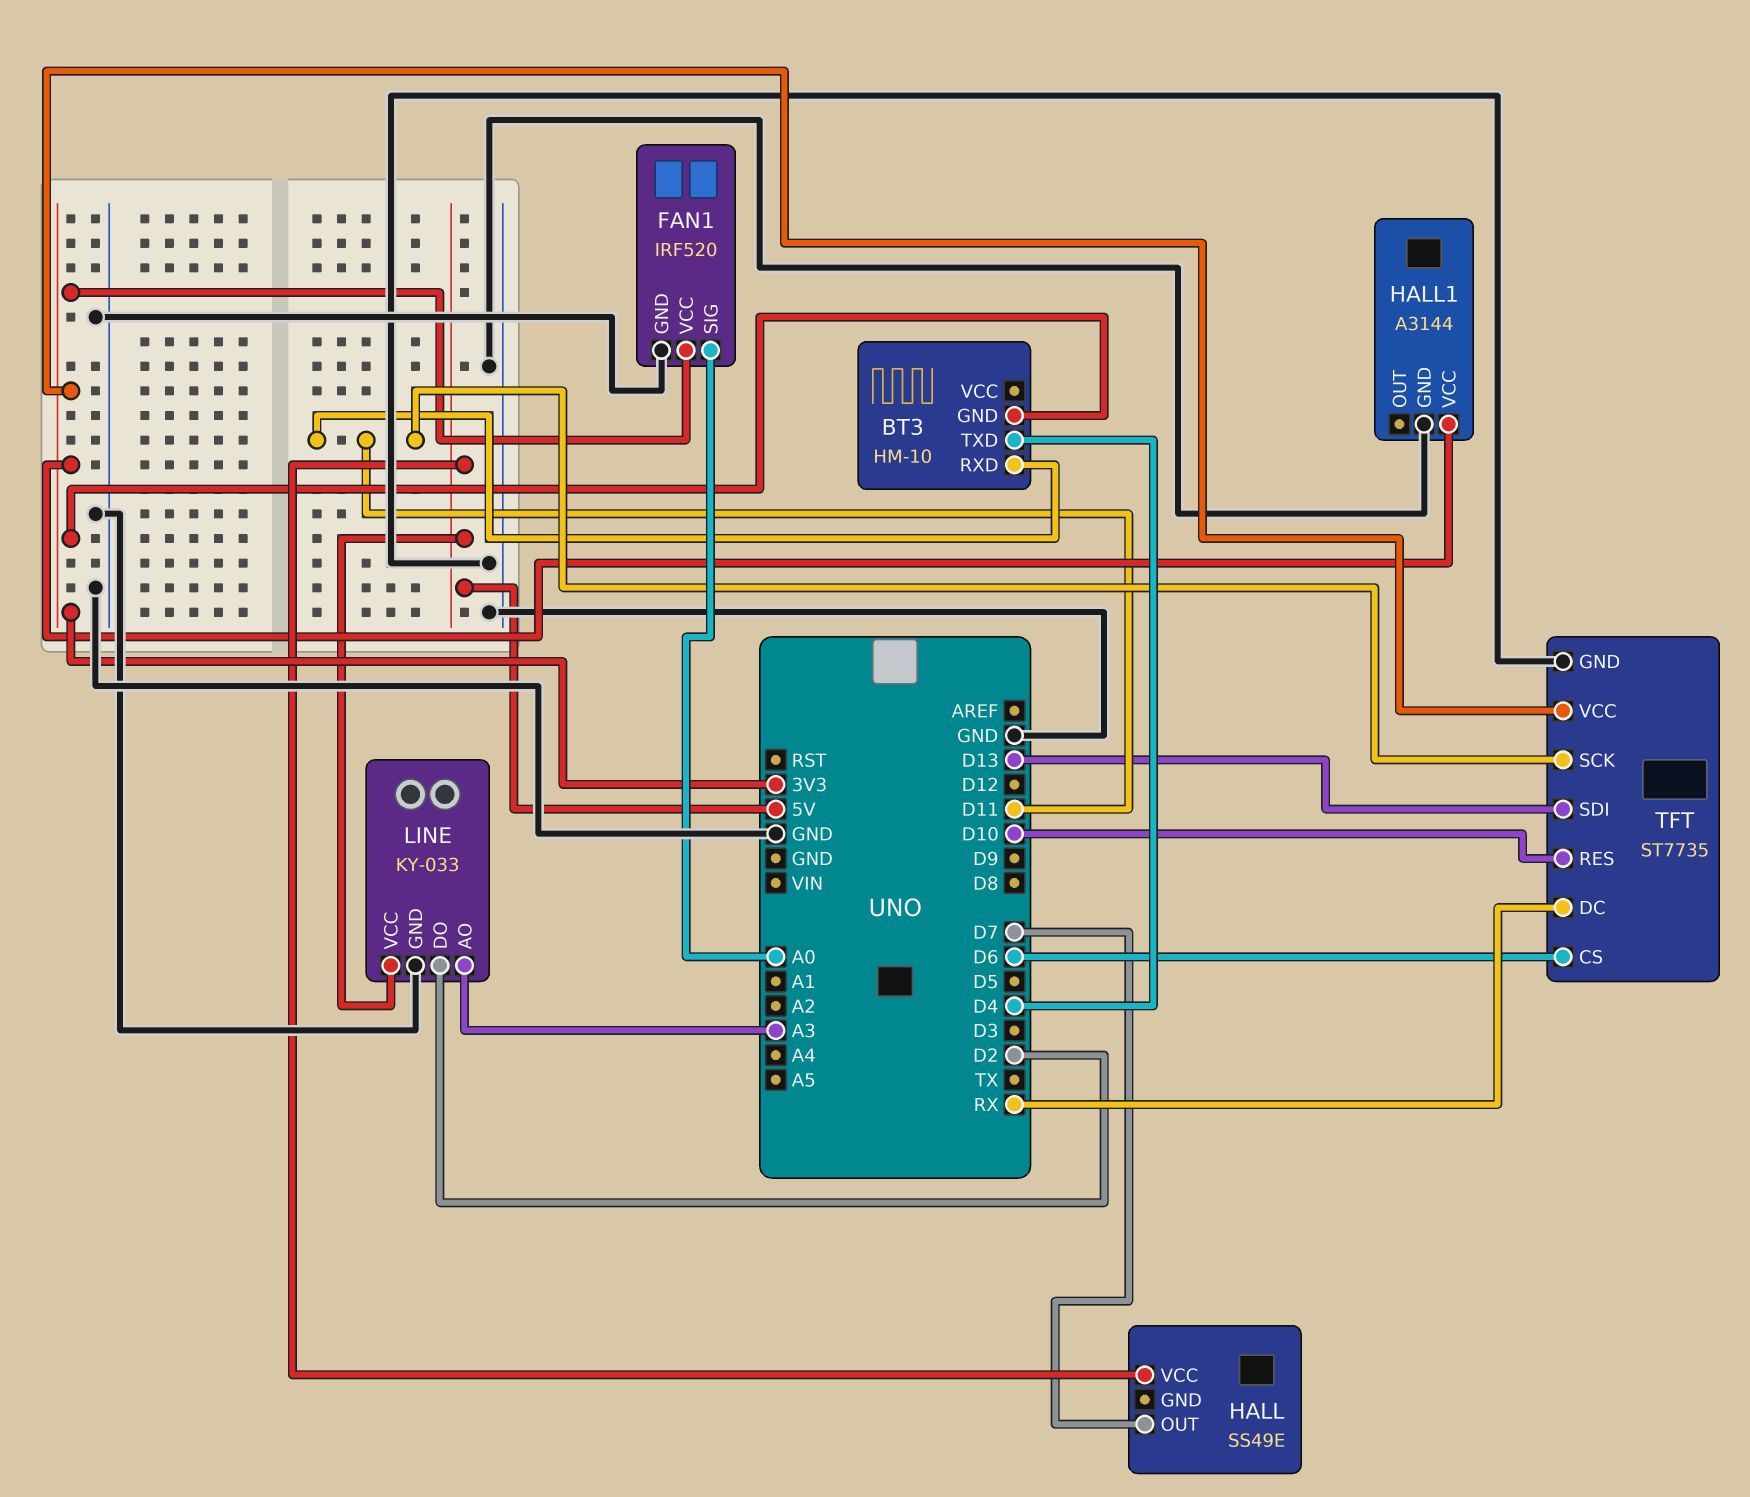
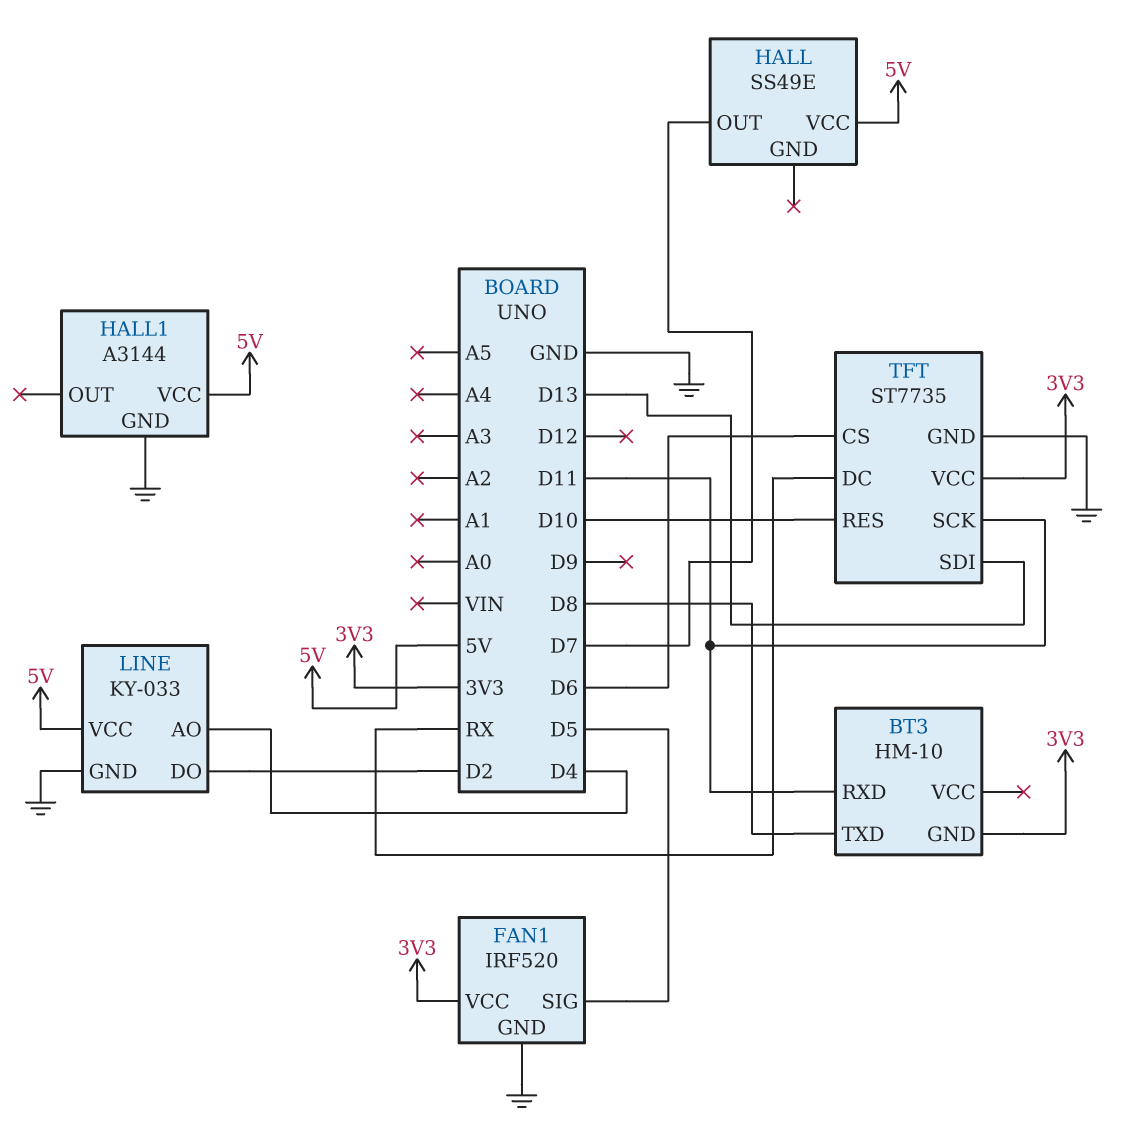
BT3 pin TXD: D4 -> D8
FAN1 pin SIG: A0 -> D5
HALL1 pin VCC: 3V3 -> 5V
LINE pin AO: A3 -> D4

